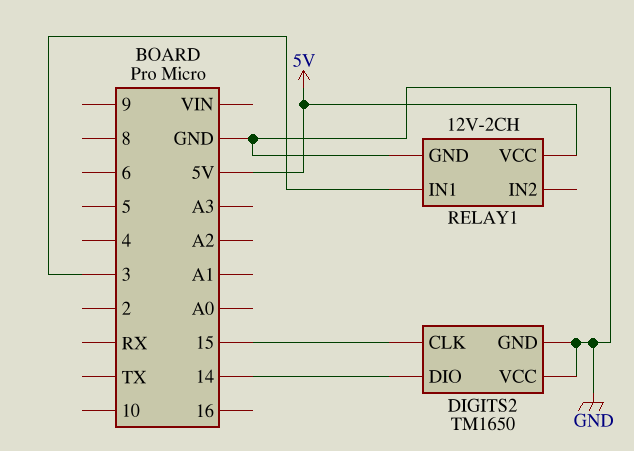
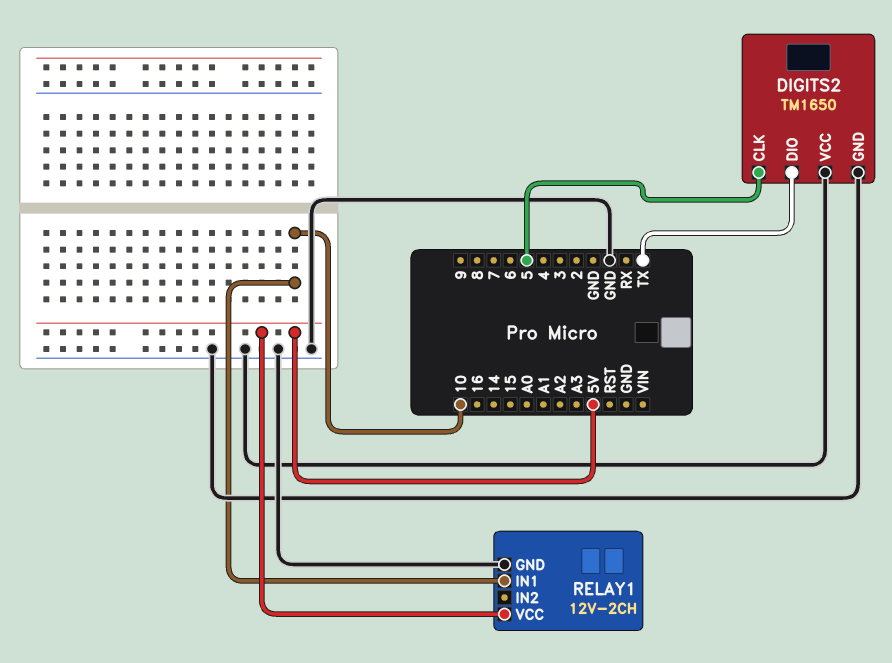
DIGITS2 pin CLK: 15 -> 5
DIGITS2 pin DIO: 14 -> TX
RELAY1 pin IN1: 3 -> 10

